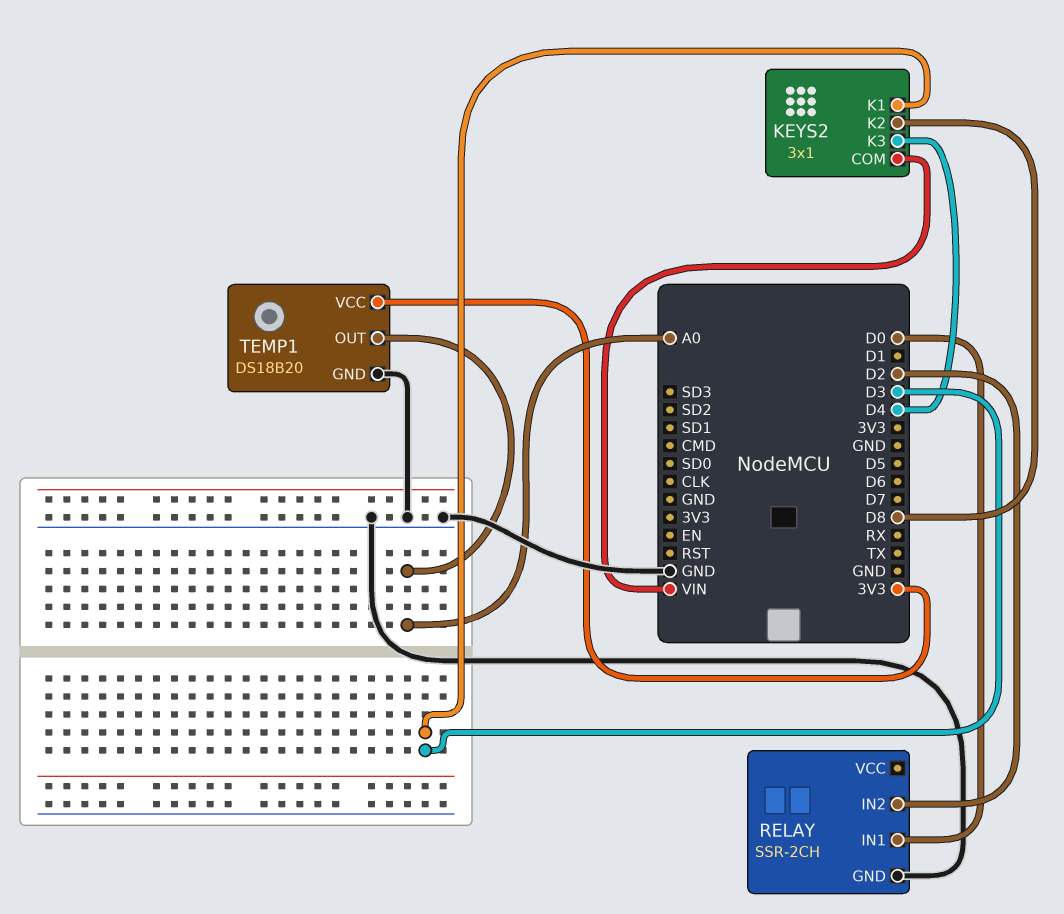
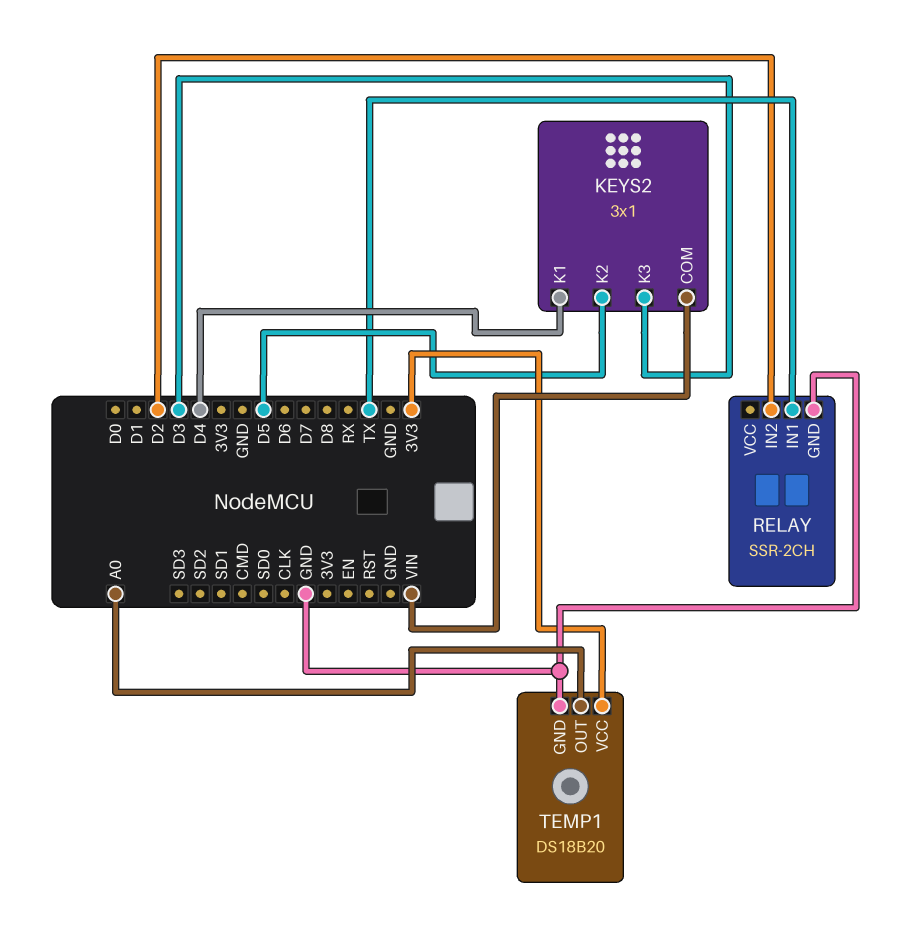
KEYS2 pin K1: D3 -> D4
KEYS2 pin K2: D8 -> D5
KEYS2 pin K3: D4 -> D3
RELAY pin IN1: D0 -> TX

